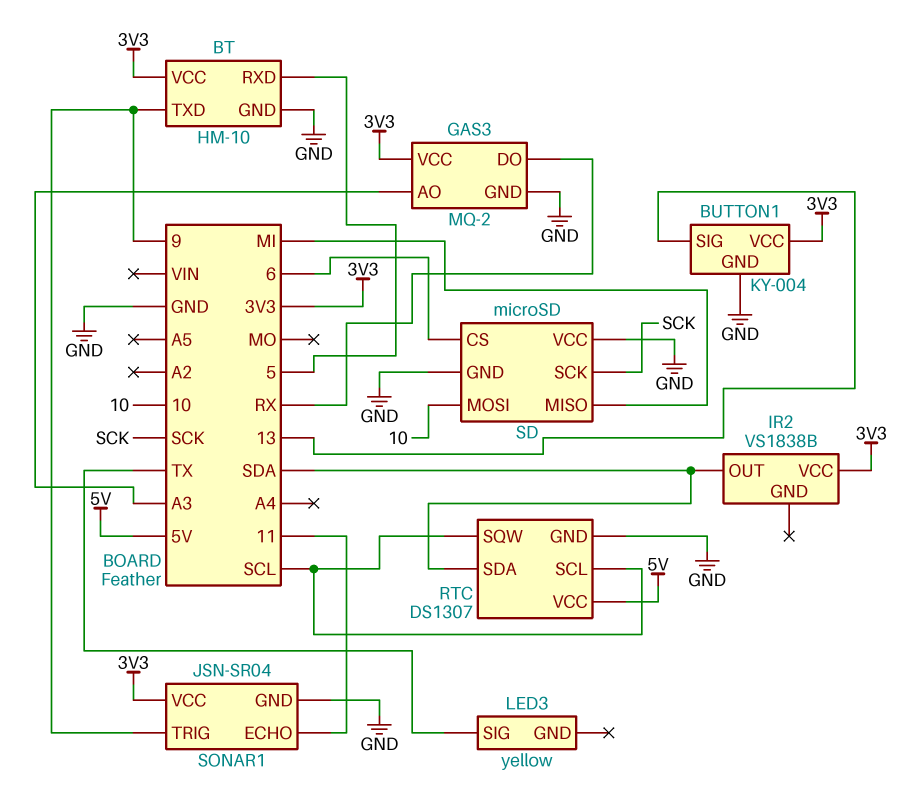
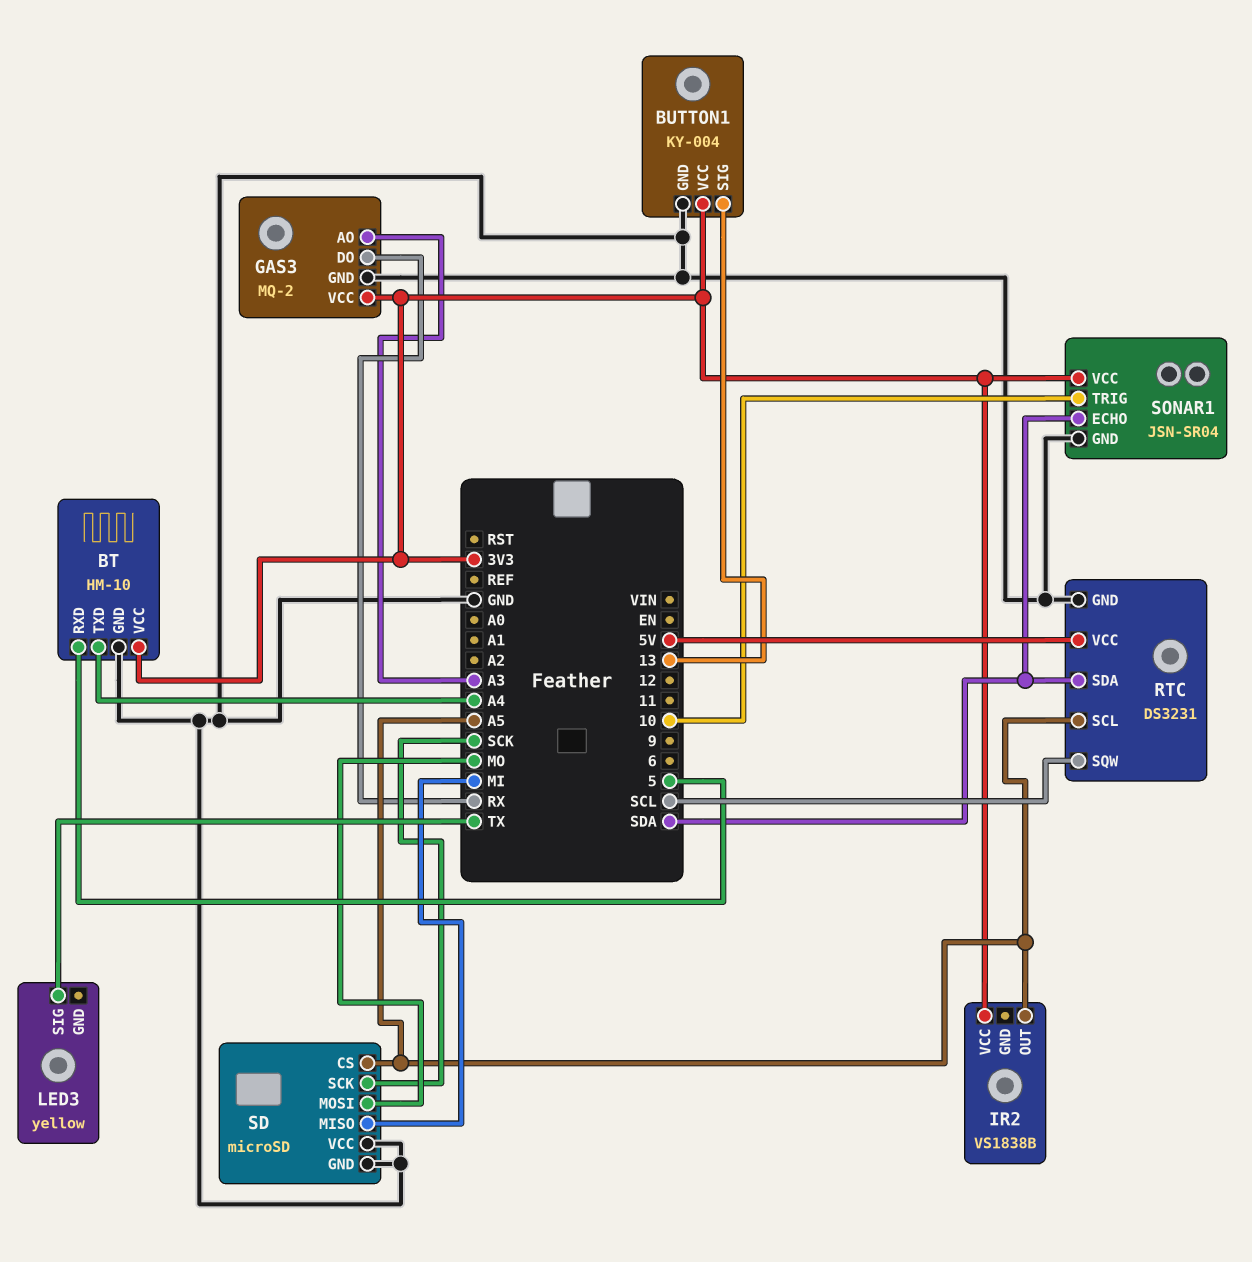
BT pin TXD: 9 -> A4
IR2 pin OUT: SDA -> A5
RTC: DS1307 -> DS3231
RTC pin SCL: SCL -> A5
SD pin CS: 6 -> A5
SD pin MOSI: 10 -> MO
SONAR1 pin ECHO: 11 -> SDA
SONAR1 pin TRIG: 9 -> 10

